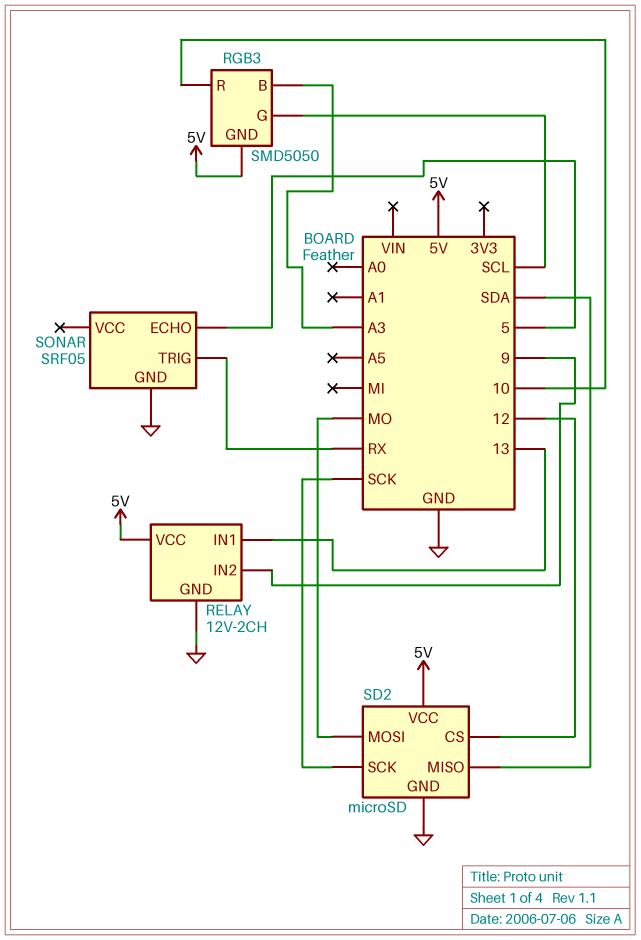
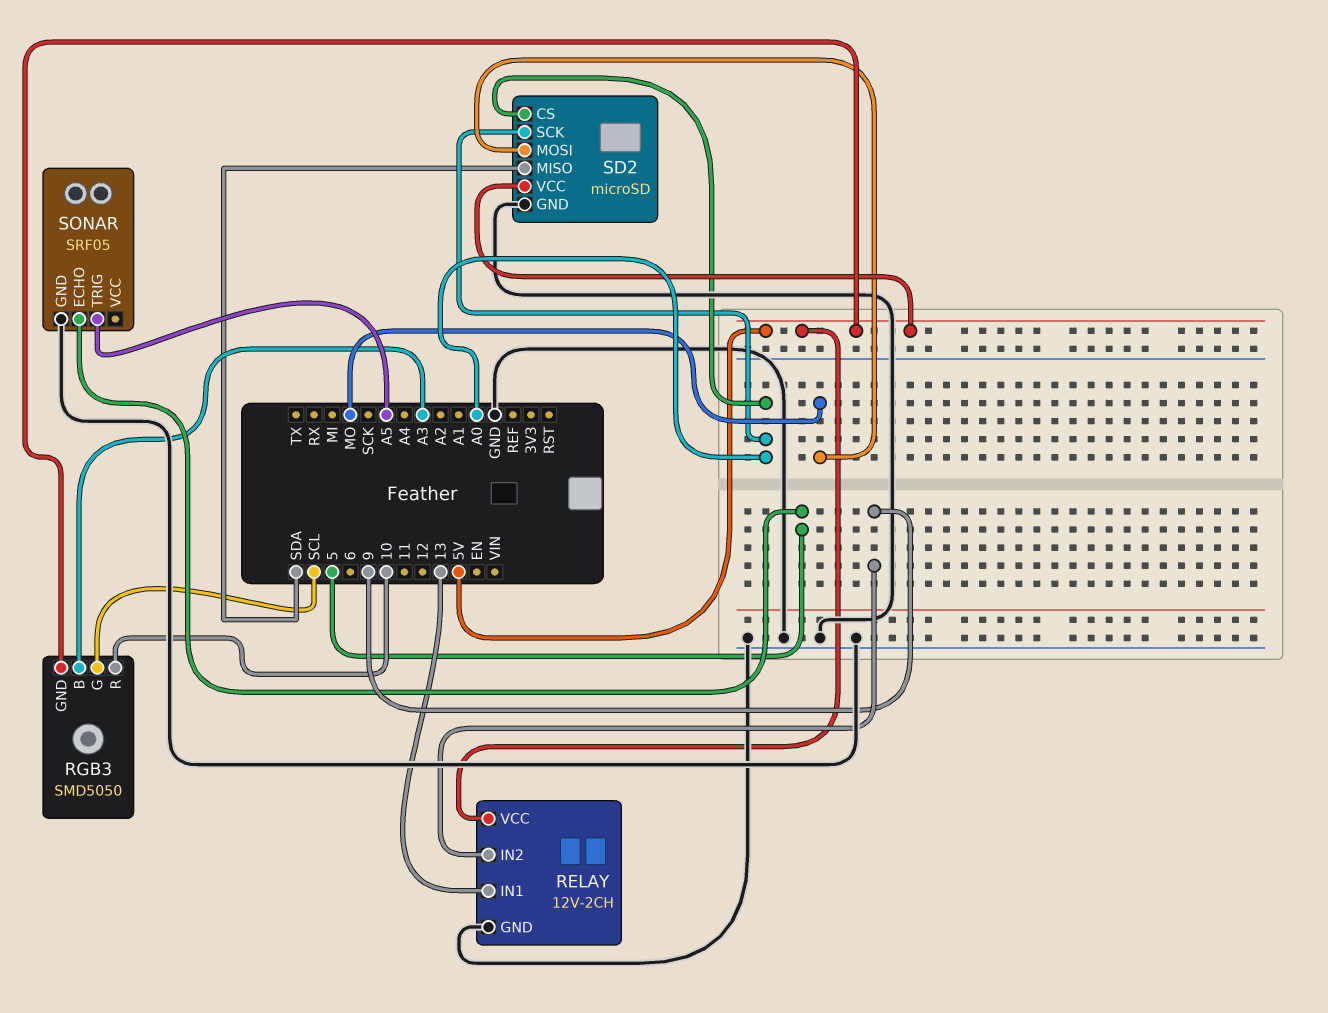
SD2 pin CS: 12 -> A0
SD2 pin SCK: SCK -> A0
SONAR pin TRIG: RX -> A5

